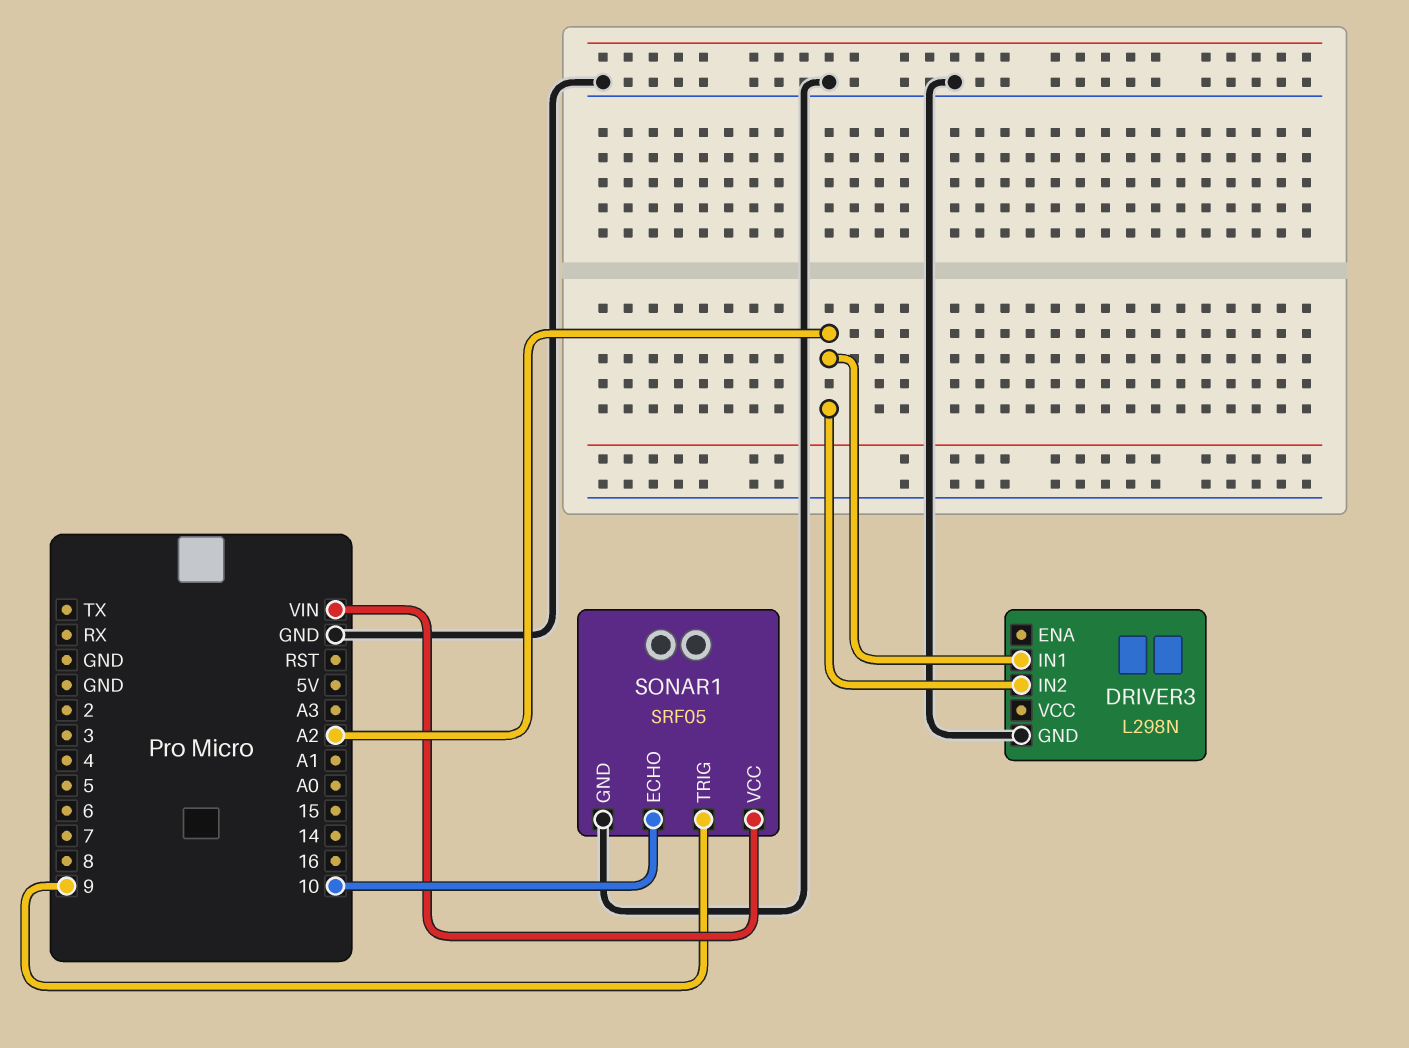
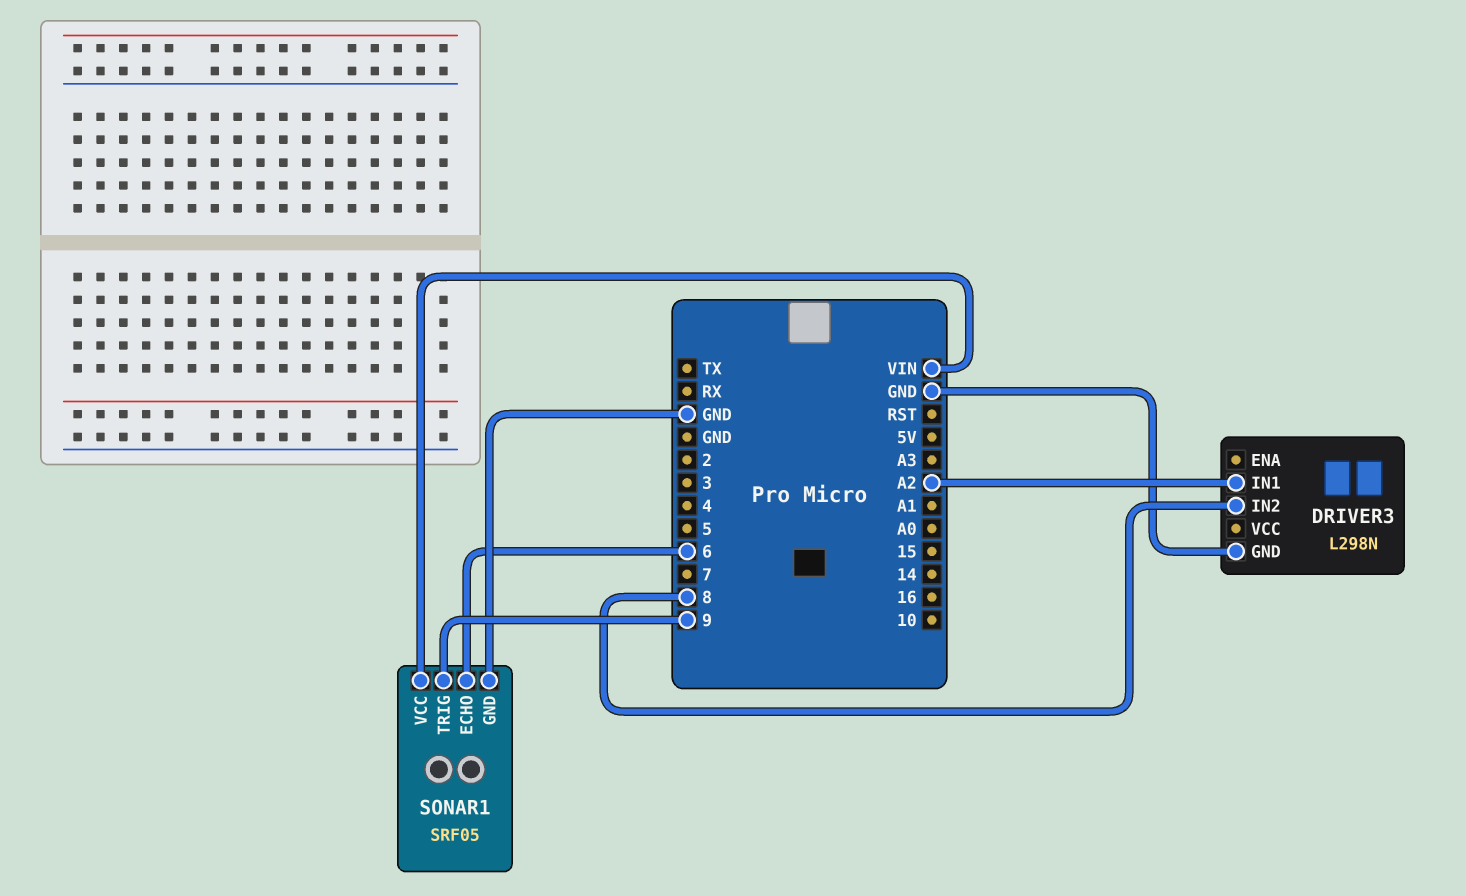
DRIVER3 pin IN2: A2 -> 8
SONAR1 pin ECHO: 10 -> 6

